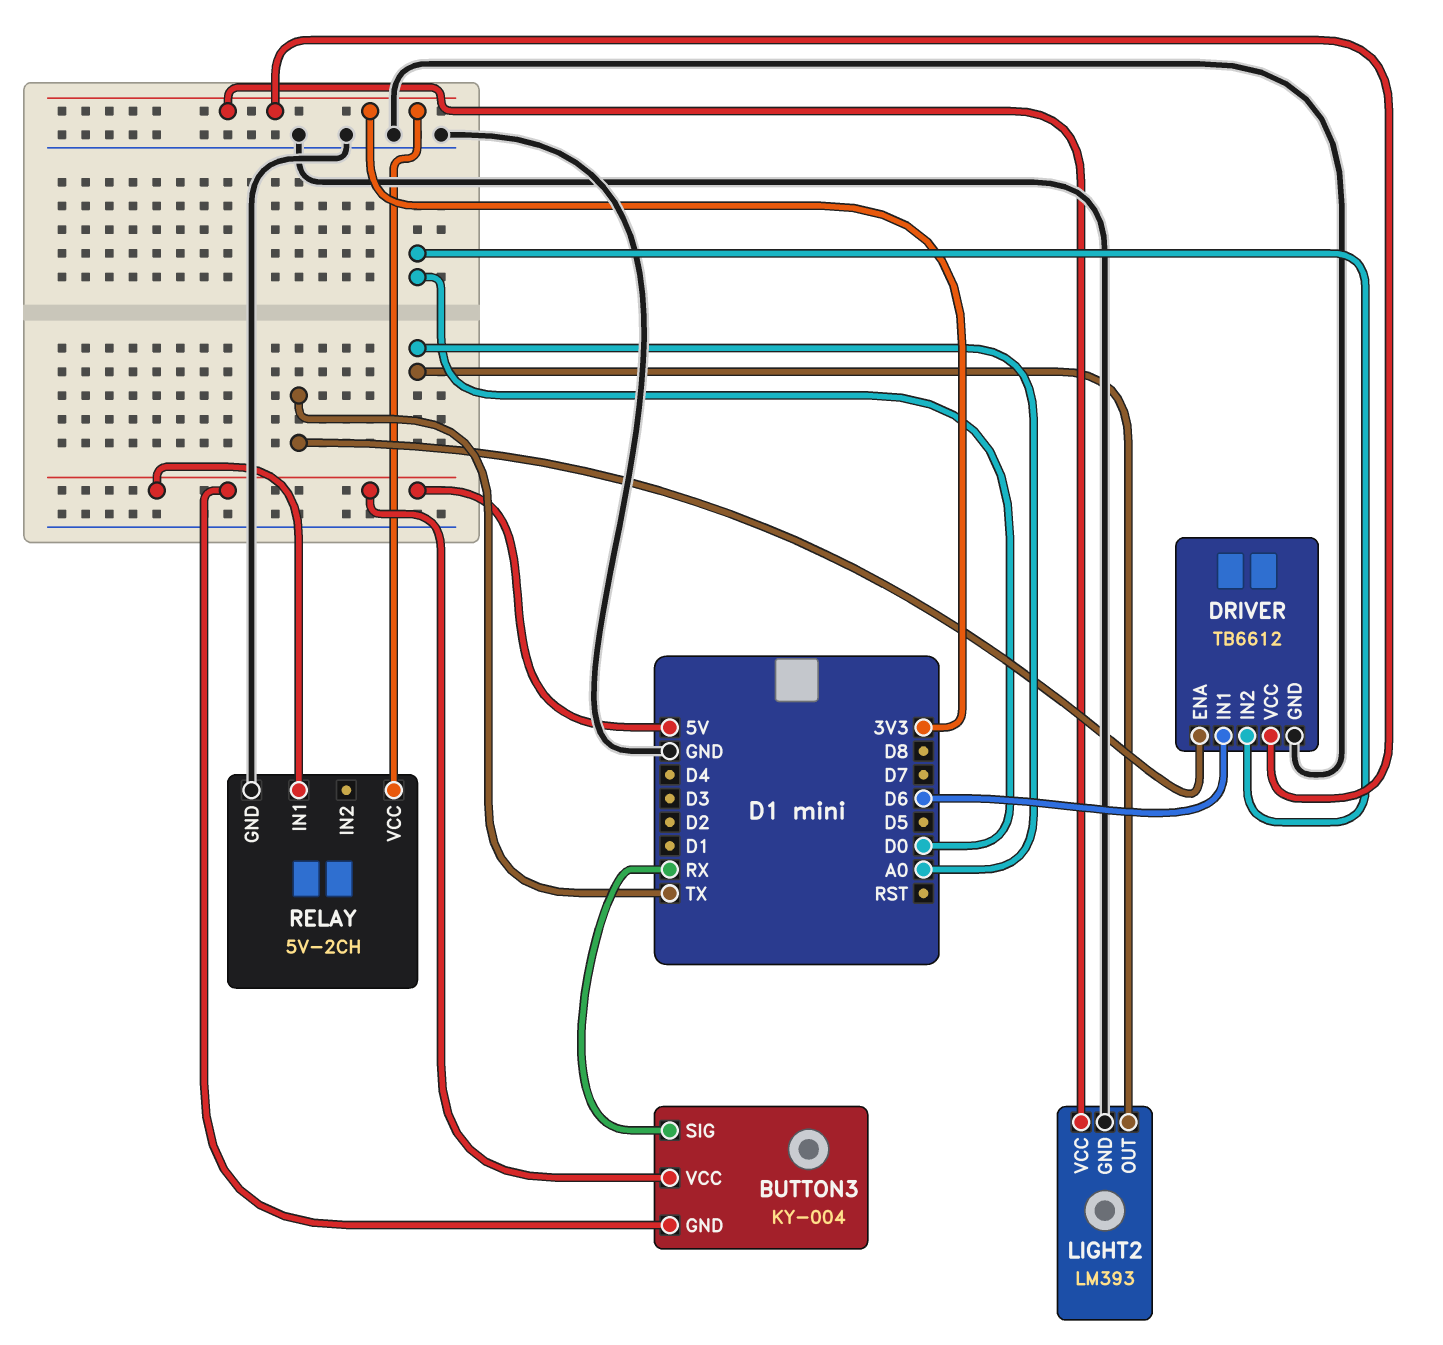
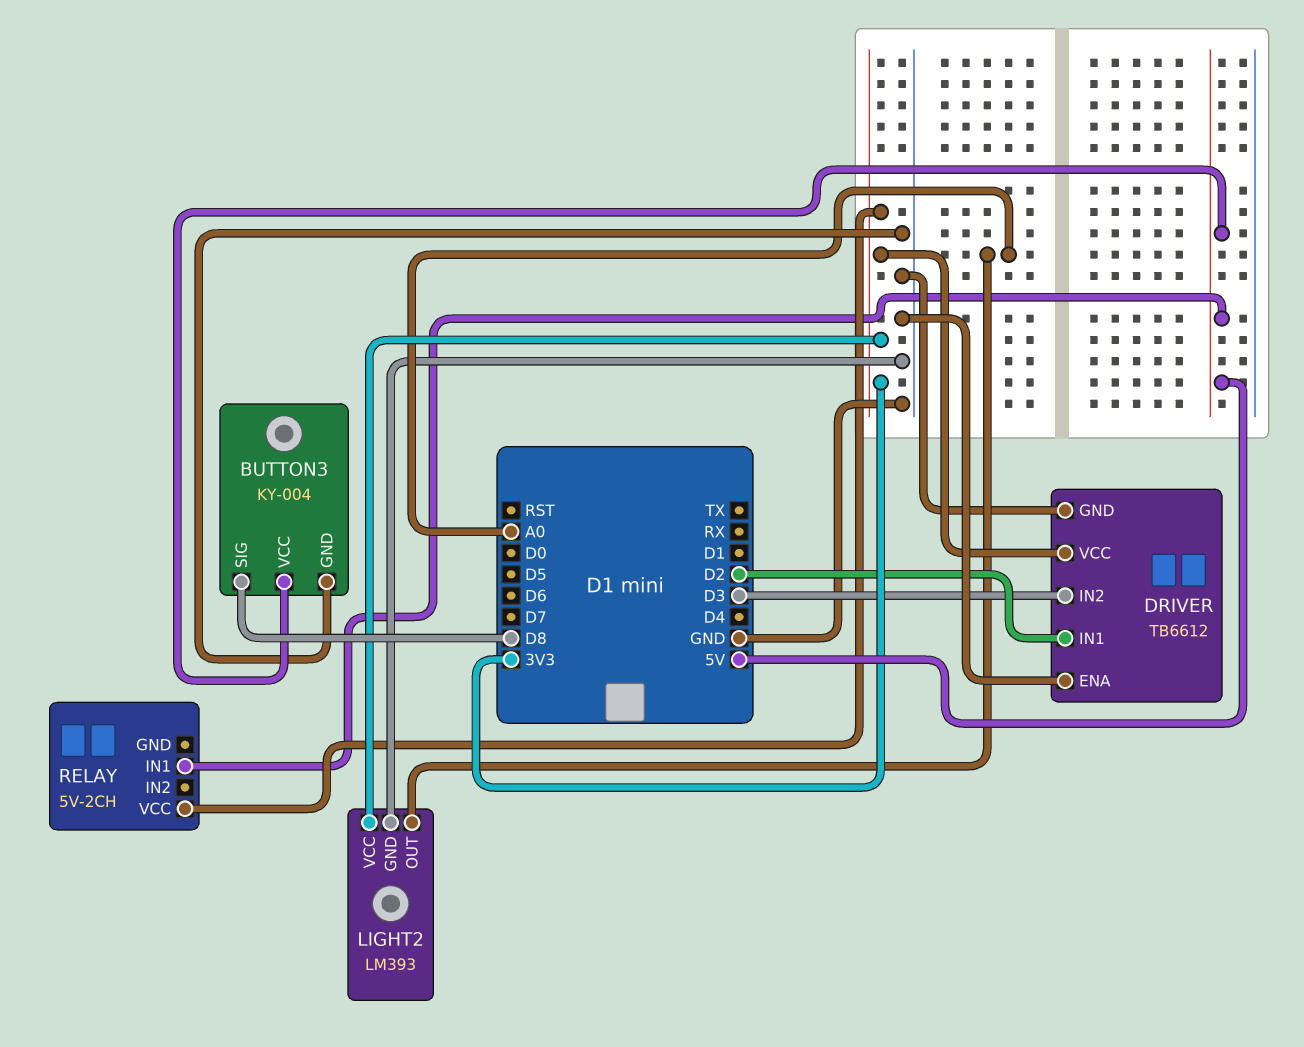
BUTTON3 pin GND: 5V -> GND
BUTTON3 pin SIG: RX -> D8
DRIVER pin ENA: TX -> GND
DRIVER pin IN1: D6 -> D2
DRIVER pin IN2: D0 -> D3
RELAY pin GND: GND -> none

